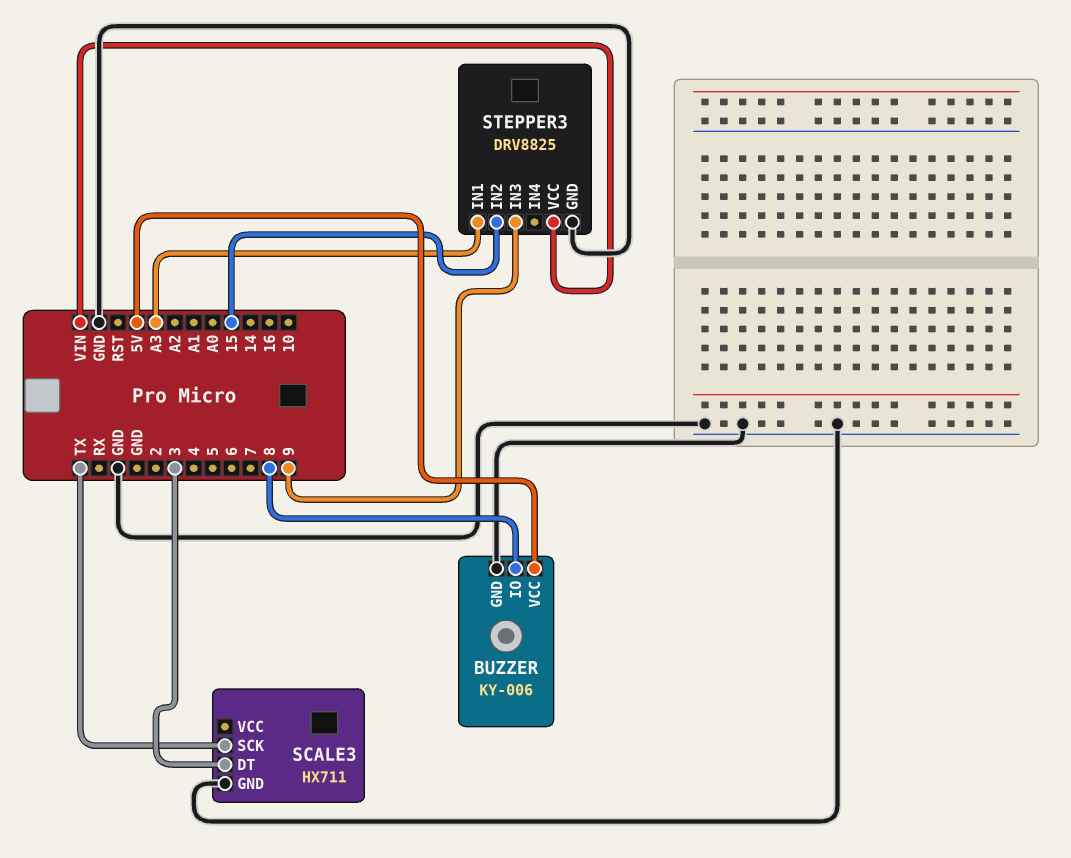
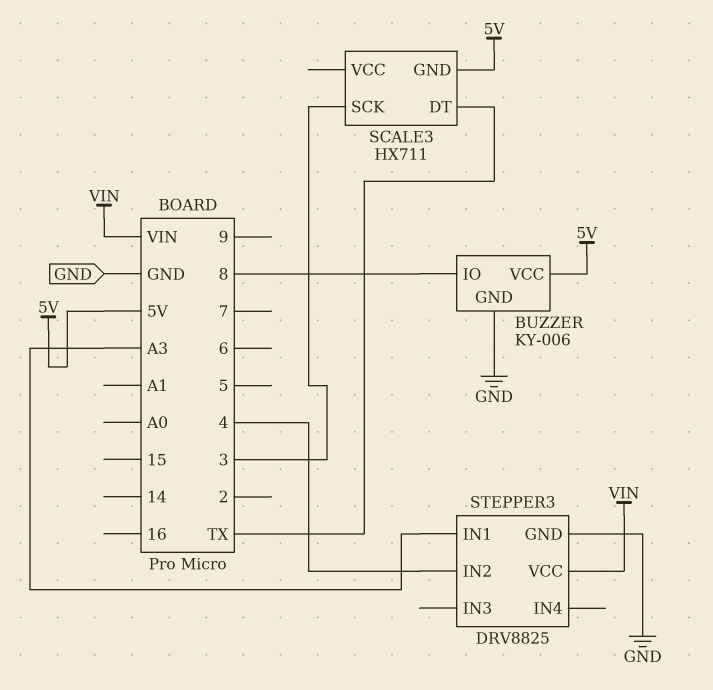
SCALE3 pin DT: 3 -> TX
SCALE3 pin GND: GND -> 5V
SCALE3 pin SCK: TX -> 3
STEPPER3 pin IN2: 15 -> 4
STEPPER3 pin IN3: 9 -> none

